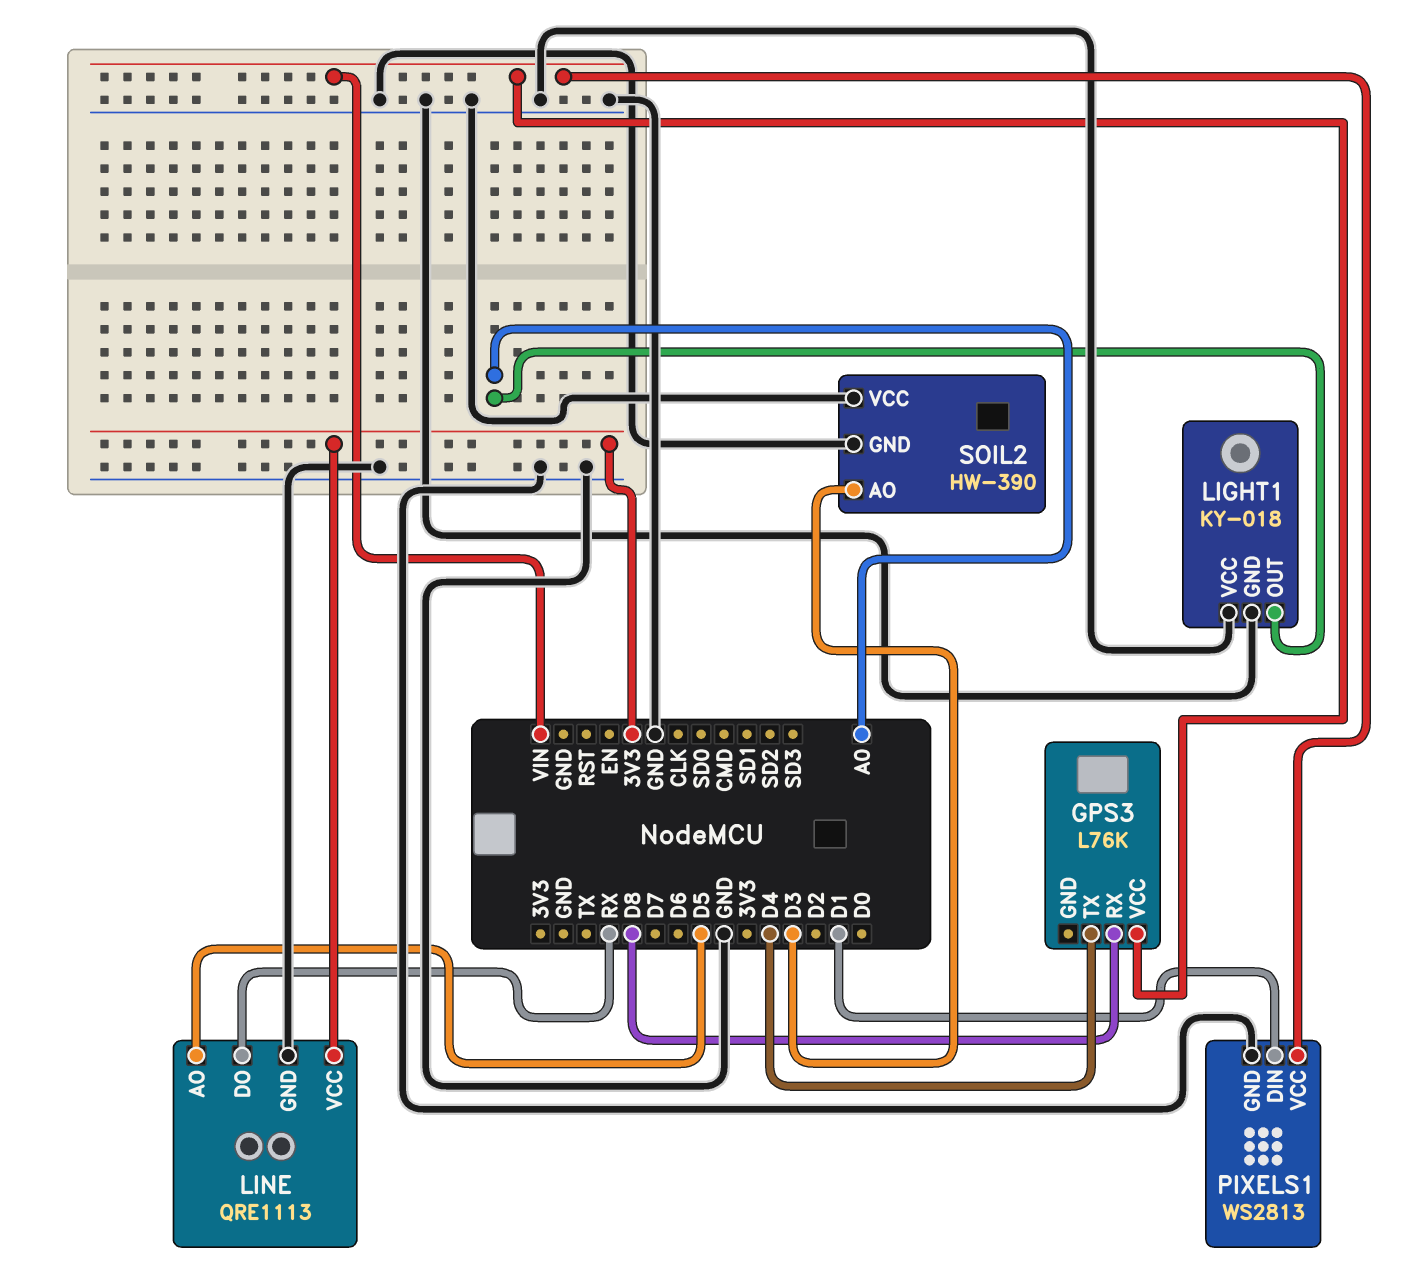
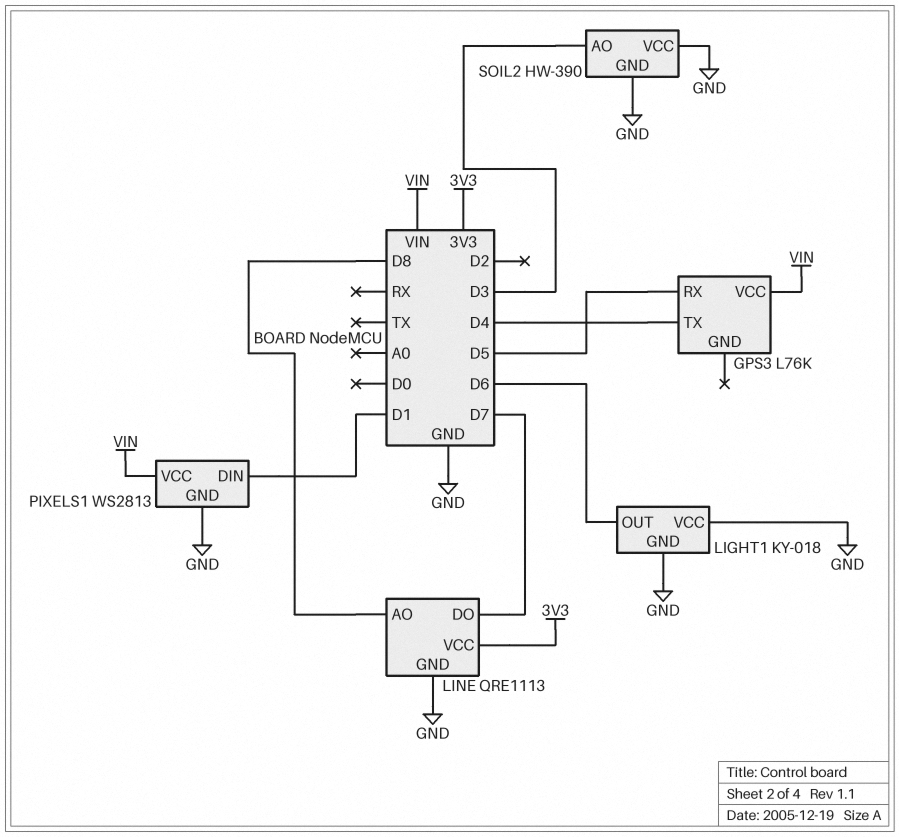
GPS3 pin RX: D8 -> D5
LIGHT1 pin OUT: A0 -> D6
LINE pin AO: D5 -> D8
LINE pin DO: RX -> D7

